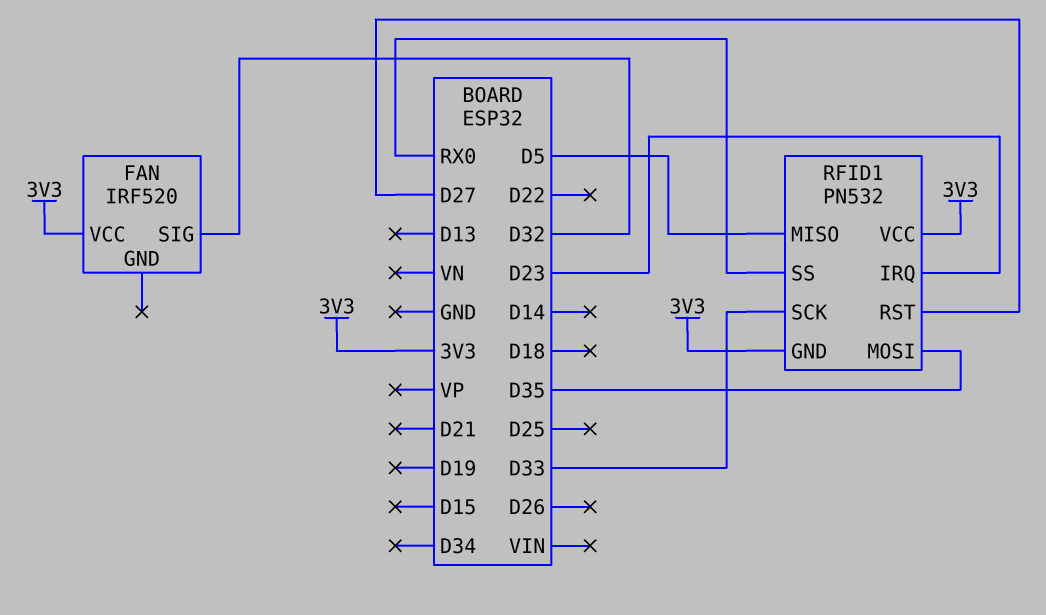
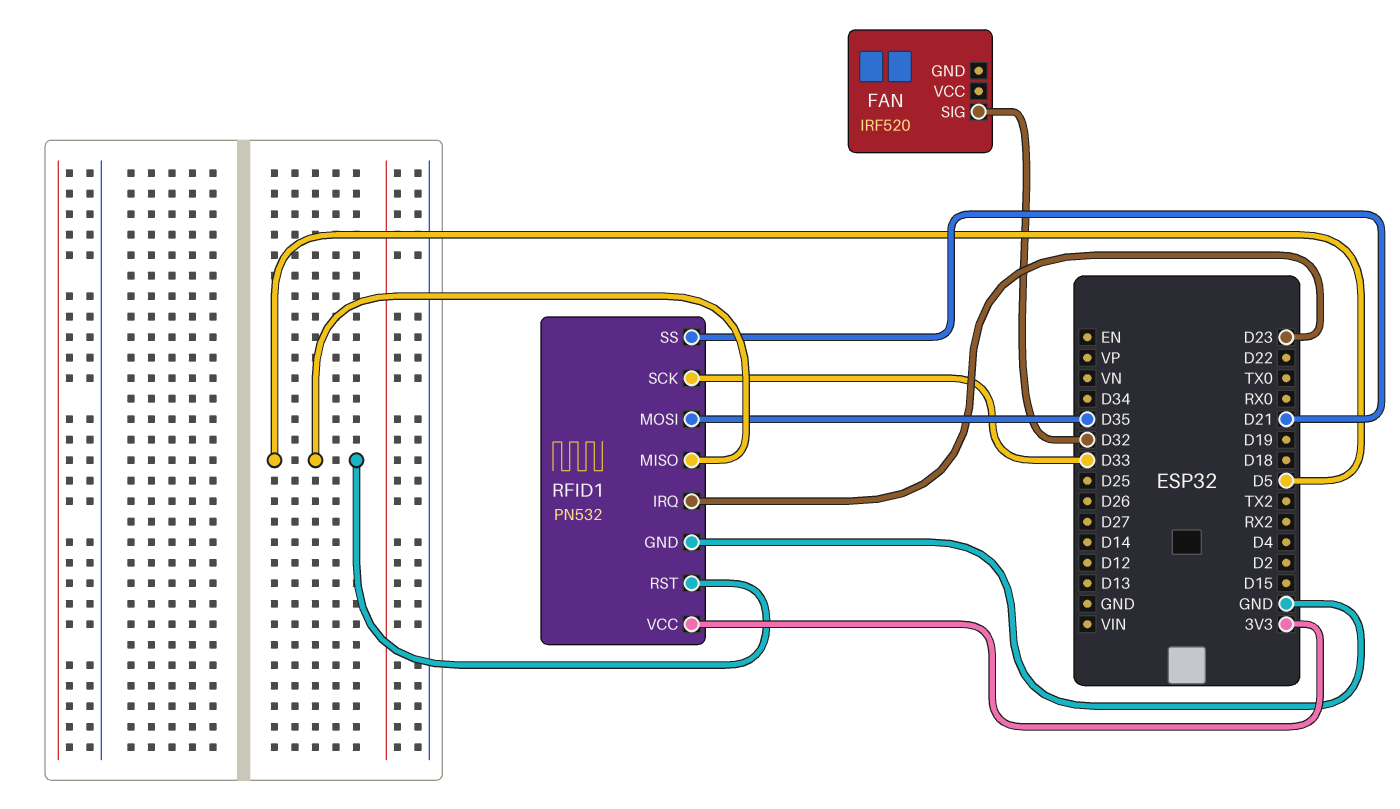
FAN pin VCC: 3V3 -> none
RFID1 pin GND: 3V3 -> GND
RFID1 pin RST: D27 -> D5
RFID1 pin SS: RX0 -> D21

